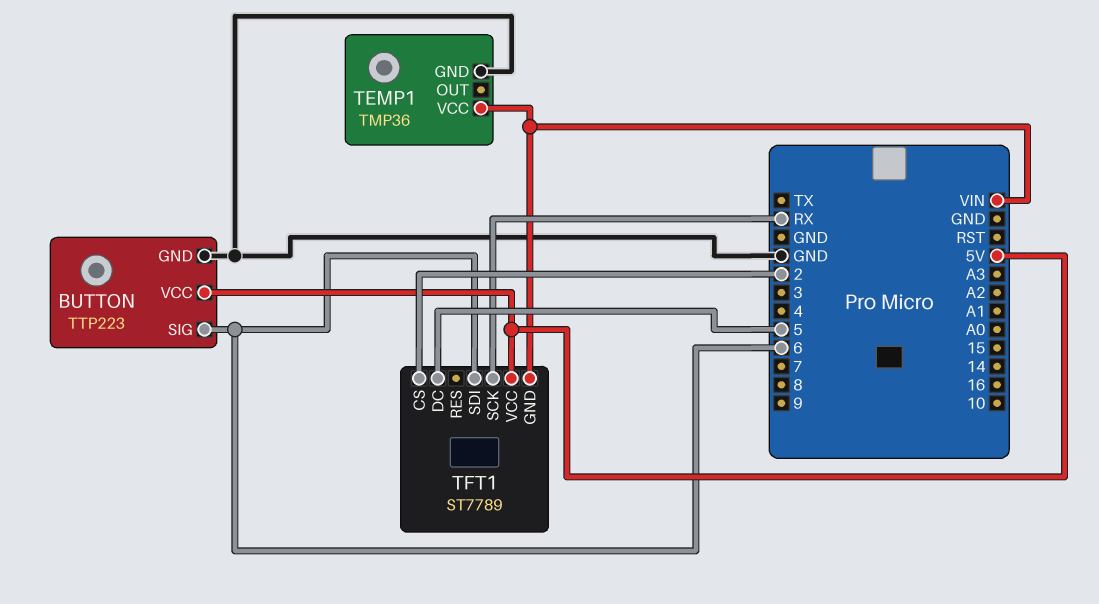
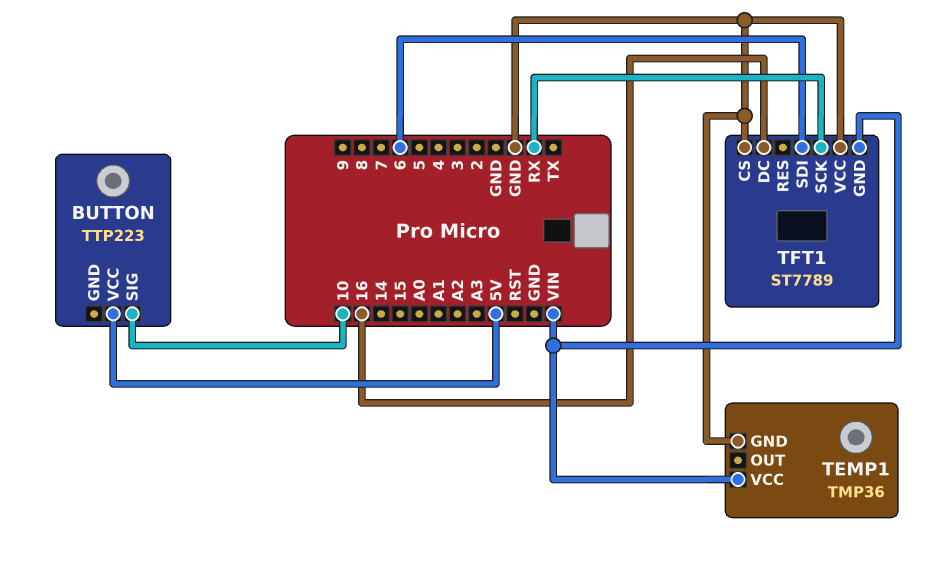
BUTTON pin GND: GND -> none
BUTTON pin SIG: 6 -> 10
TFT1 pin CS: 2 -> GND
TFT1 pin DC: 5 -> 16
TFT1 pin VCC: 5V -> GND

